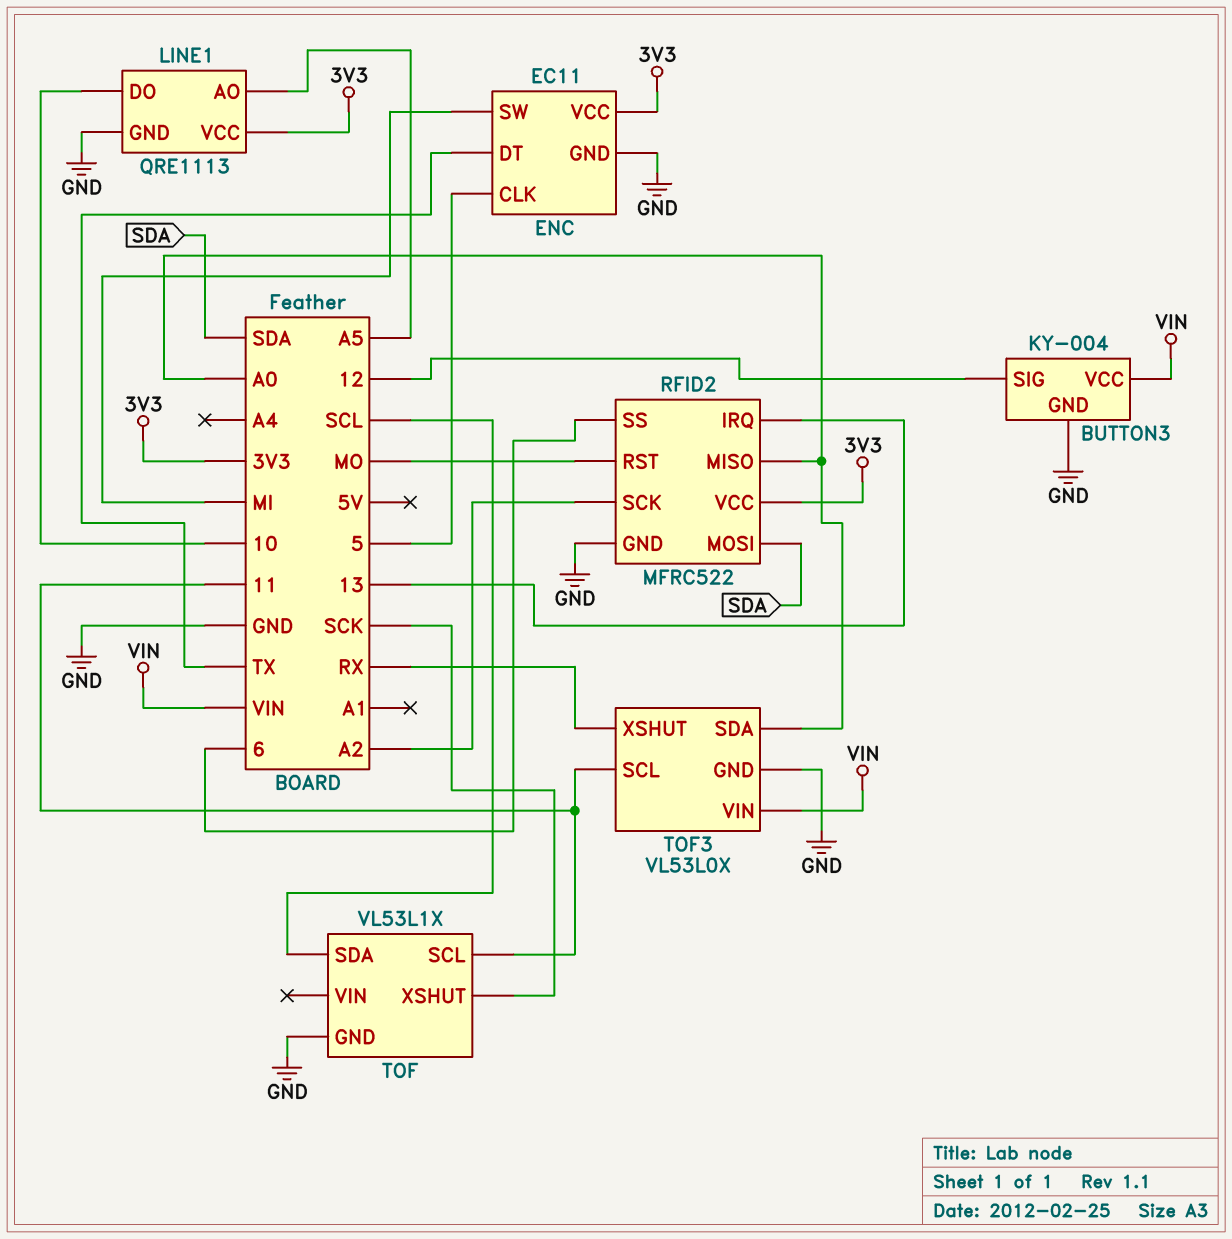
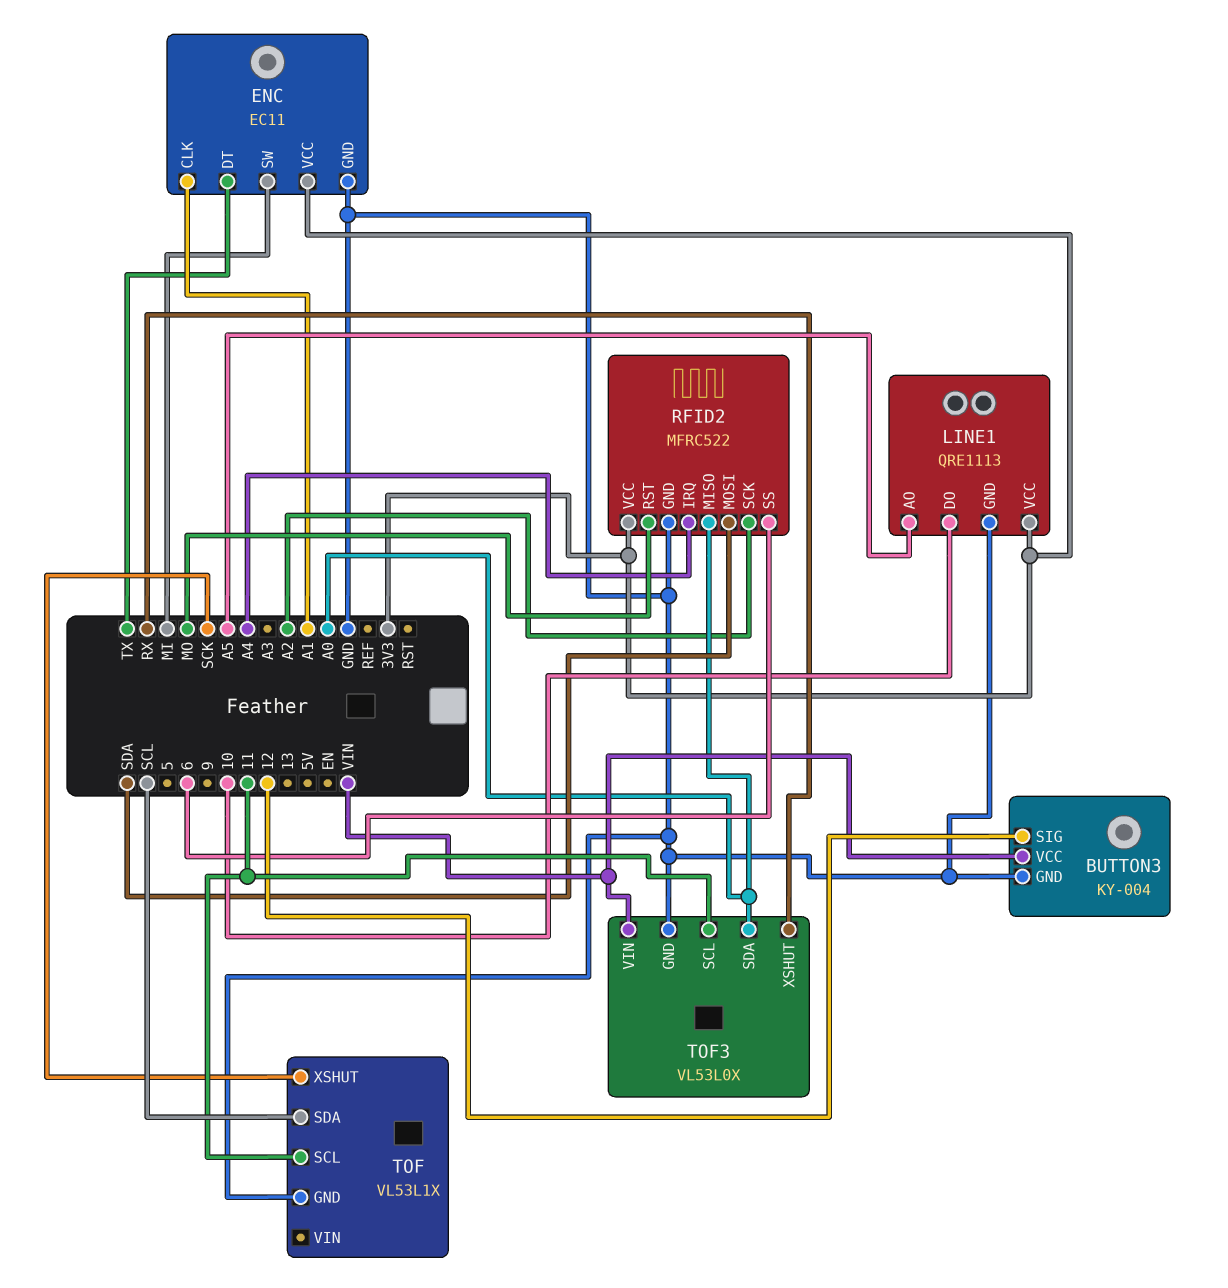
ENC pin CLK: 5 -> A1
RFID2 pin IRQ: 13 -> A4

